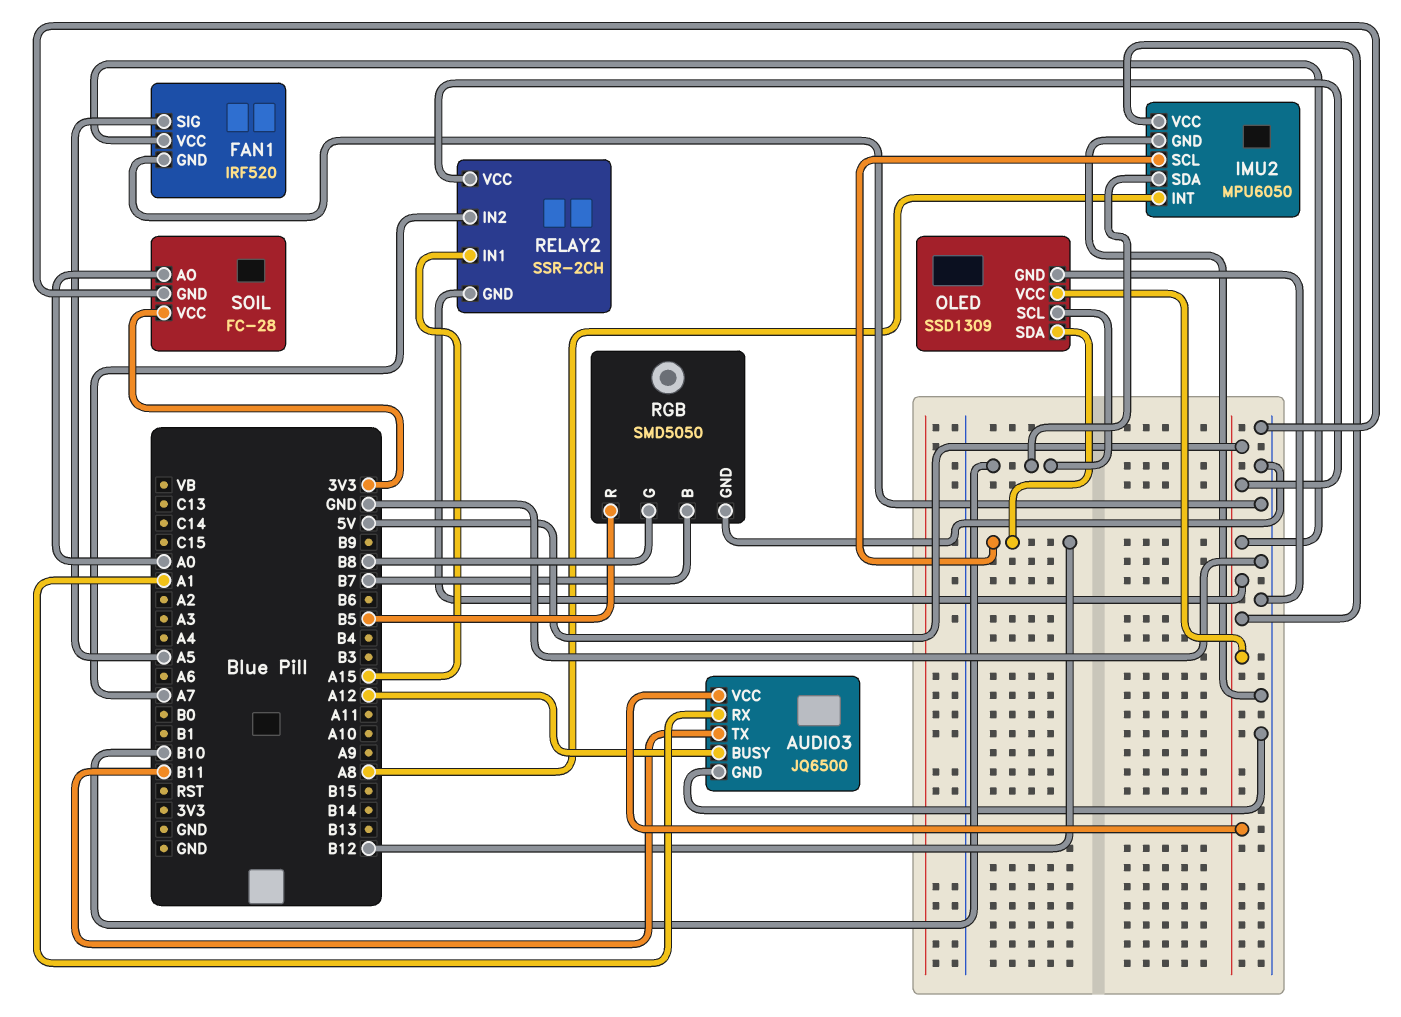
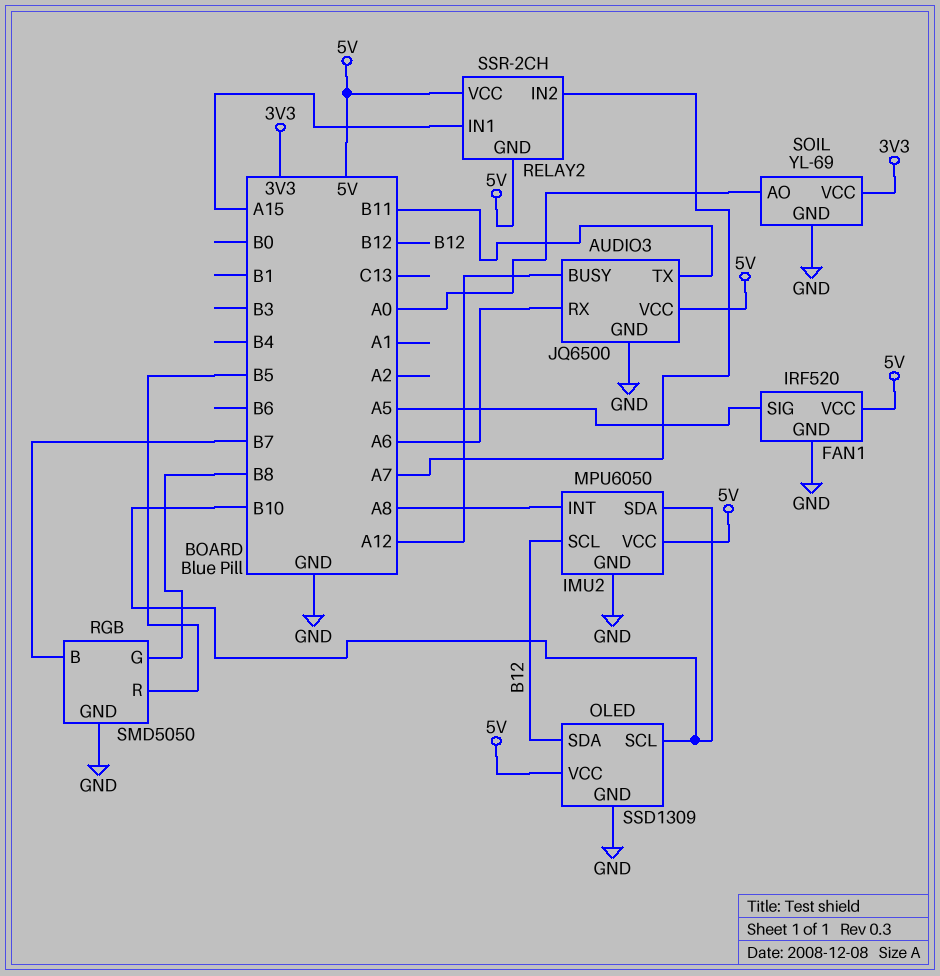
AUDIO3 pin RX: A1 -> A6
SOIL: FC-28 -> YL-69

